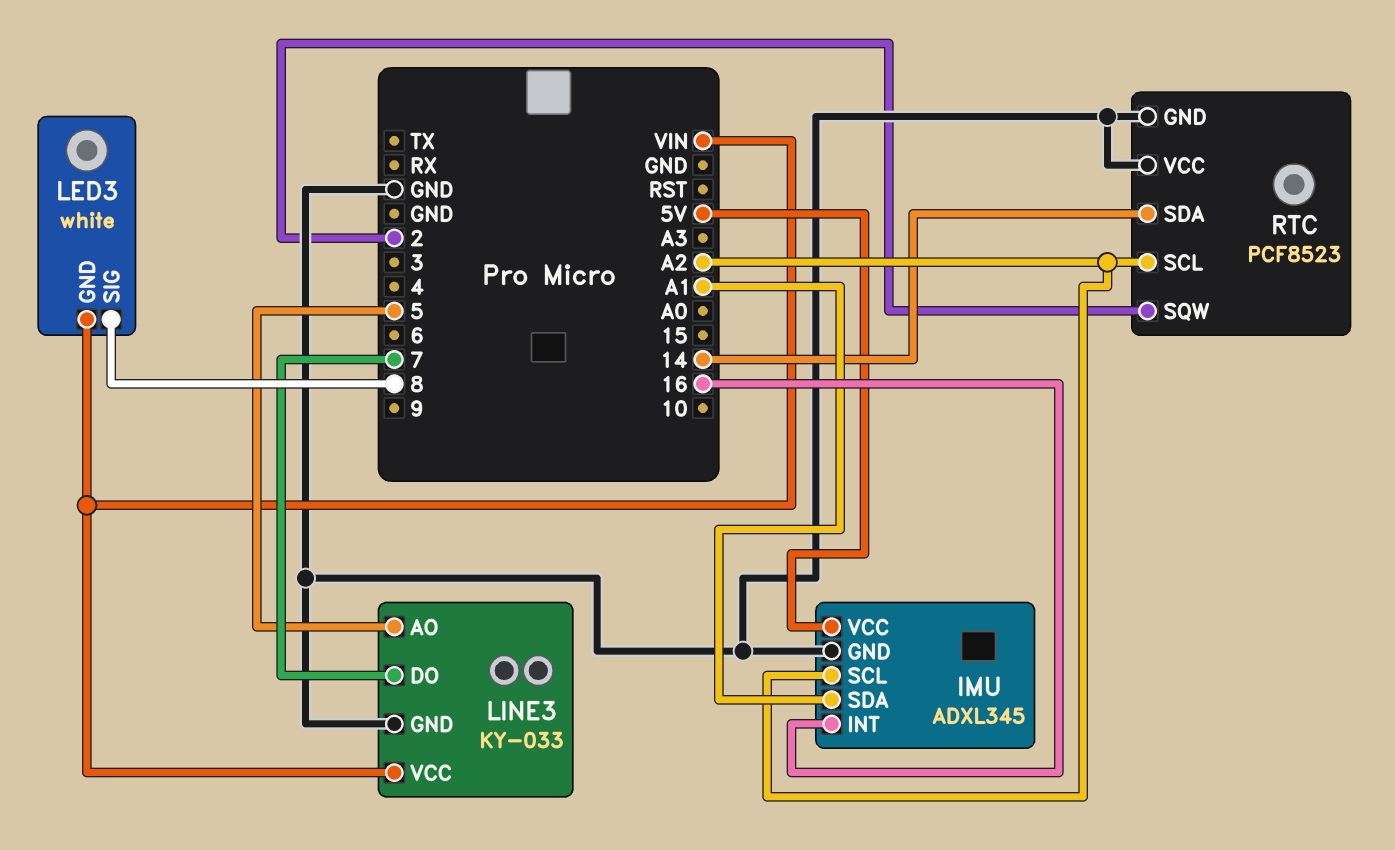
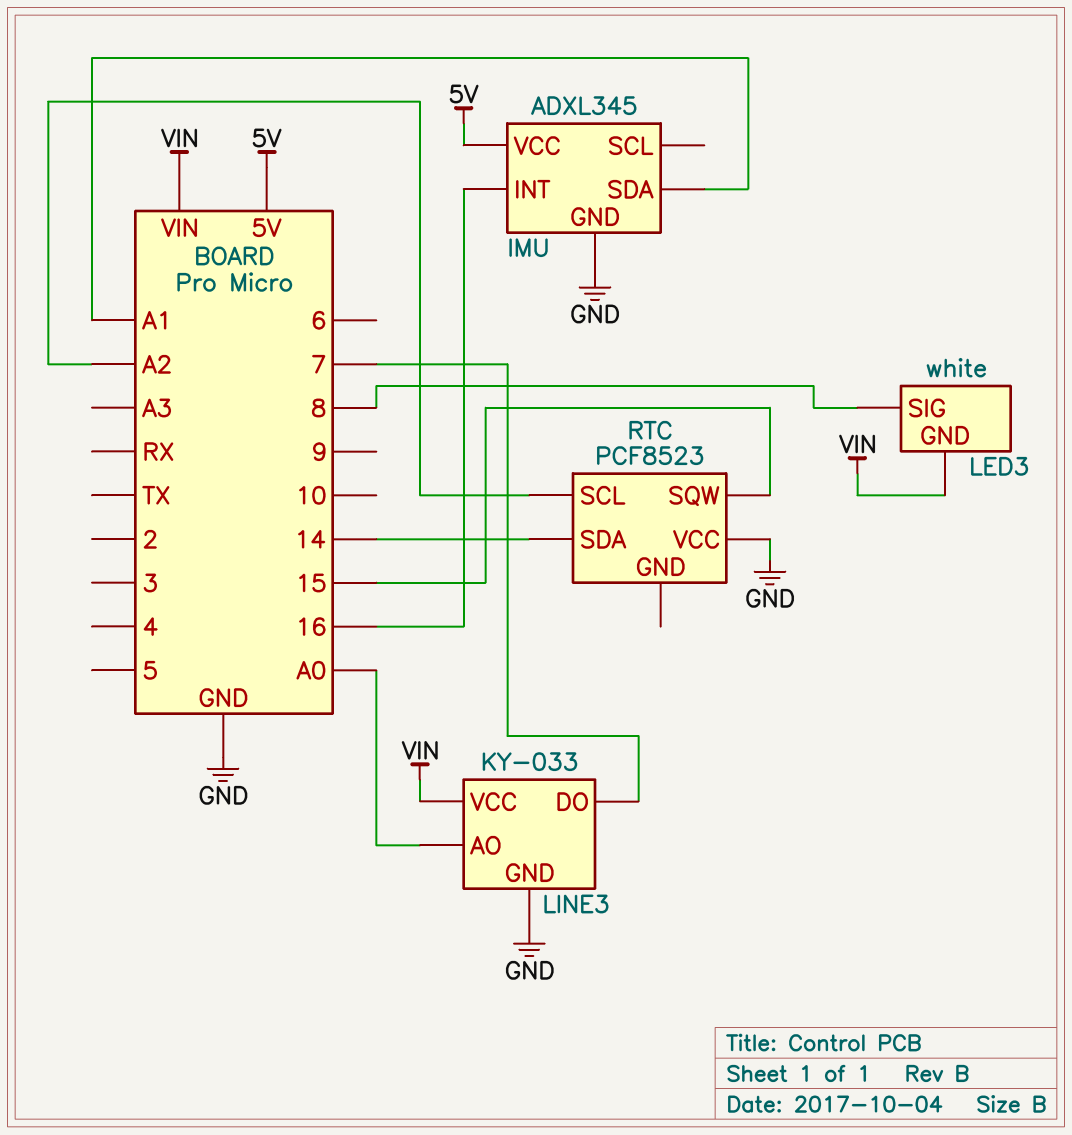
IMU pin SCL: A2 -> none
LINE3 pin AO: 5 -> A0
RTC pin GND: GND -> none
RTC pin SQW: 2 -> 15

